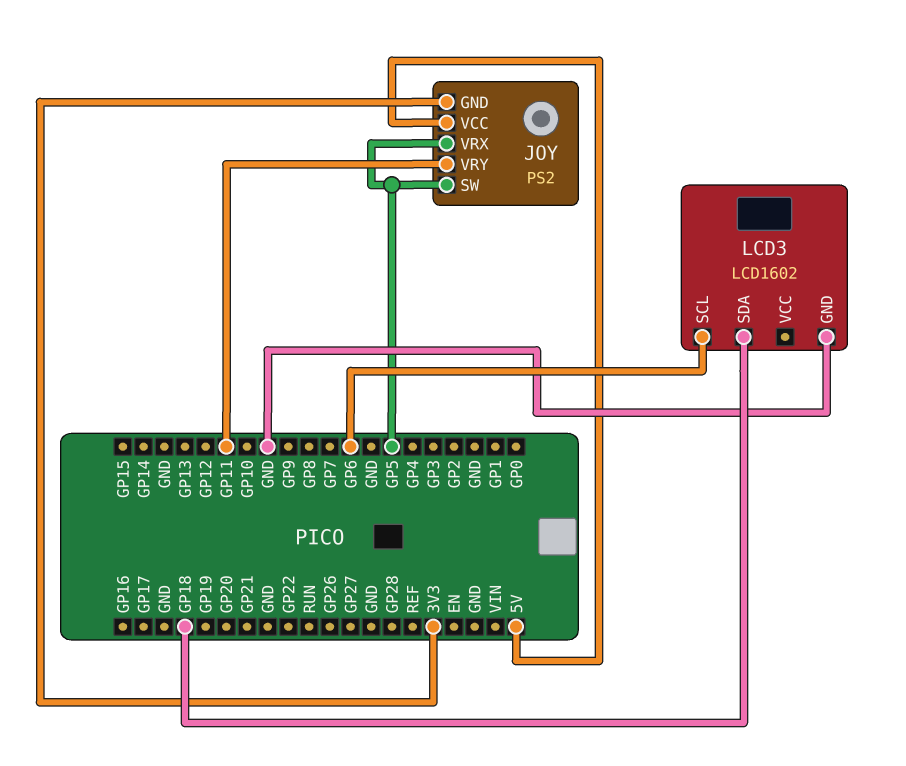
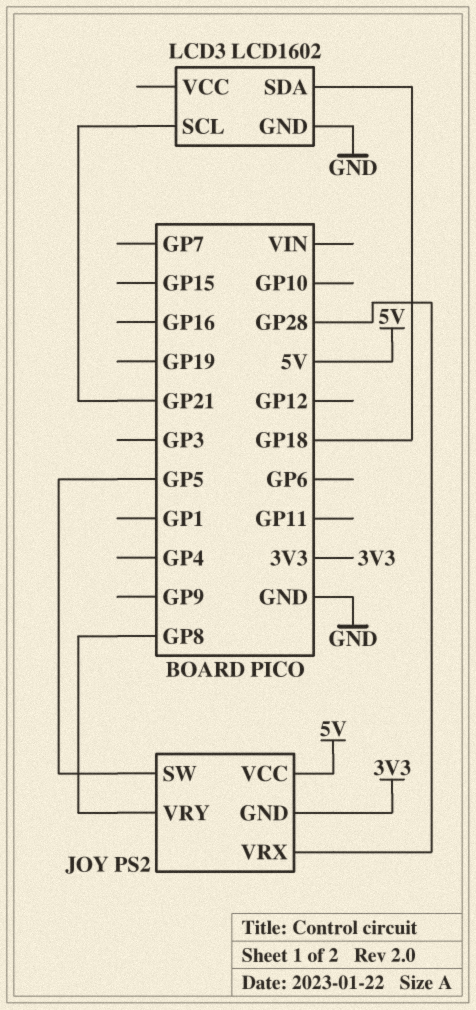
JOY pin VRX: GP5 -> GP28
JOY pin VRY: GP11 -> GP8
LCD3 pin SCL: GP6 -> GP21

